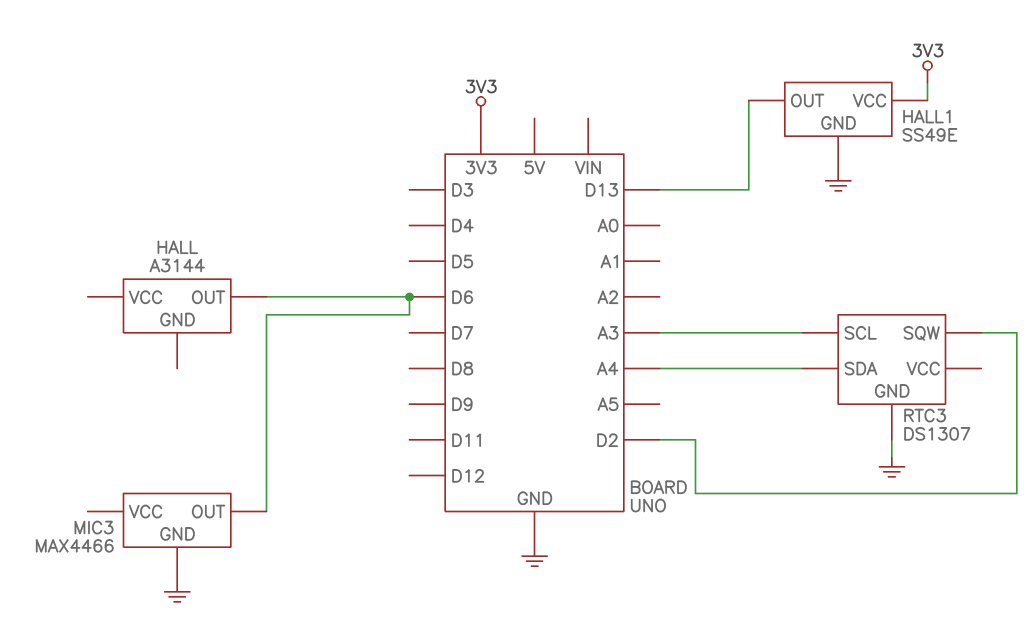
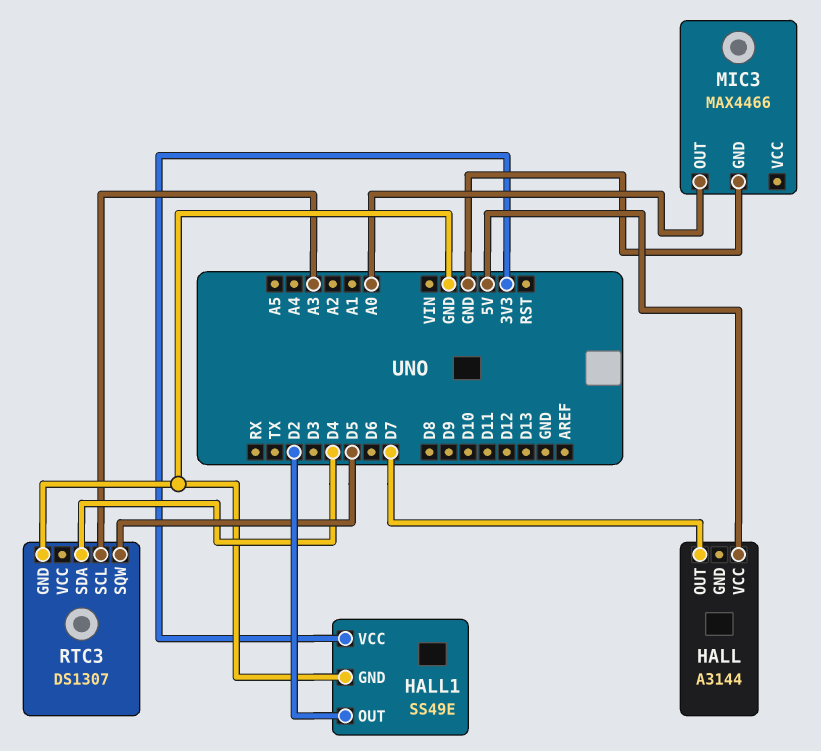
HALL pin OUT: D6 -> D7
HALL pin VCC: none -> 5V
HALL1 pin OUT: D13 -> D2
MIC3 pin OUT: D6 -> A0
RTC3 pin SDA: A4 -> D4
RTC3 pin SQW: D2 -> D5

